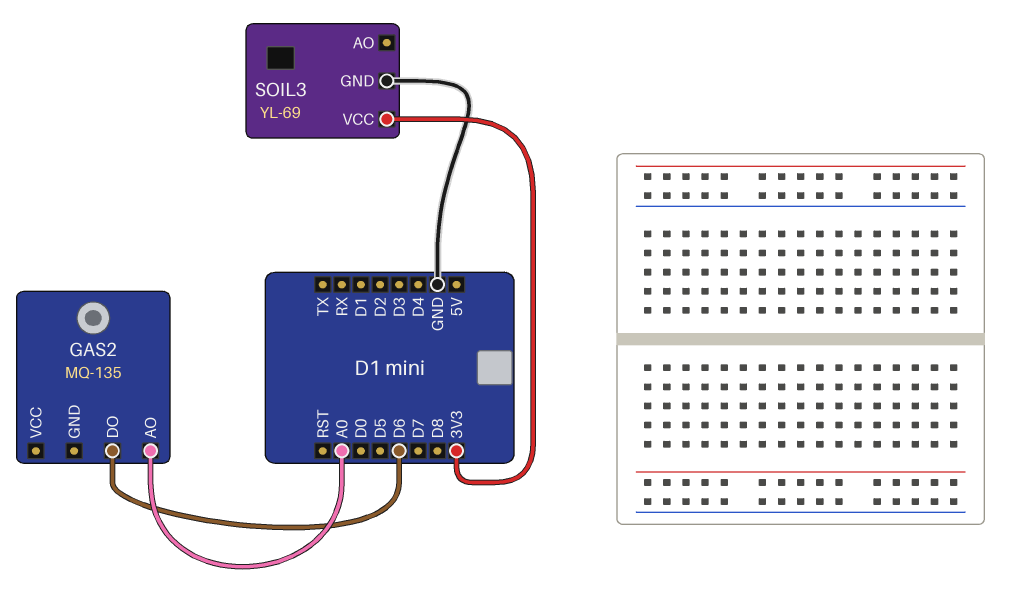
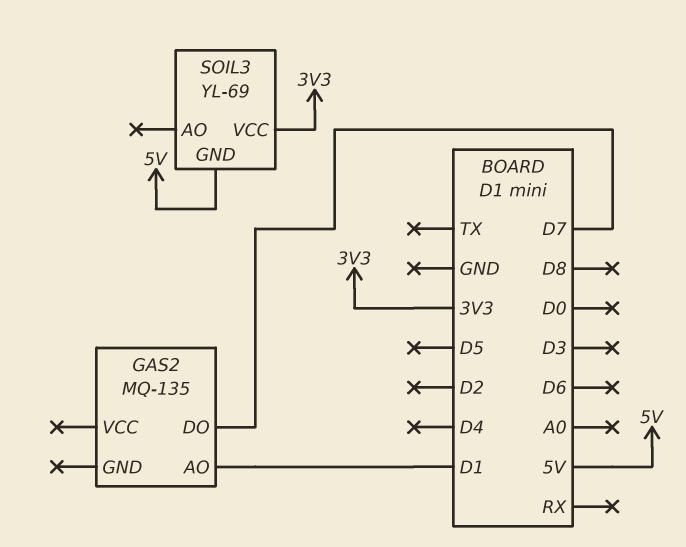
GAS2 pin AO: A0 -> D1
GAS2 pin DO: D6 -> D7
SOIL3 pin GND: GND -> 5V

